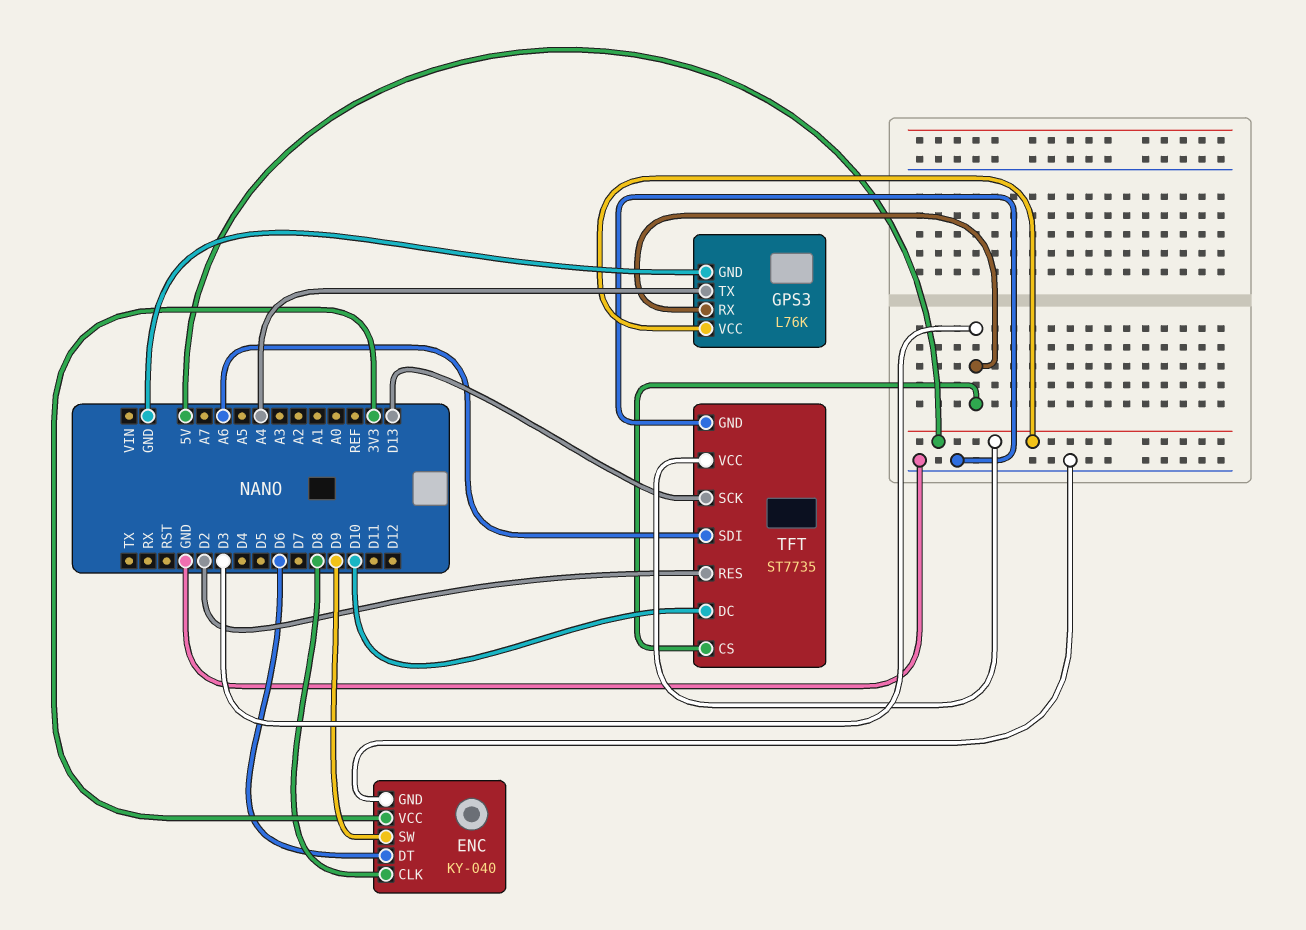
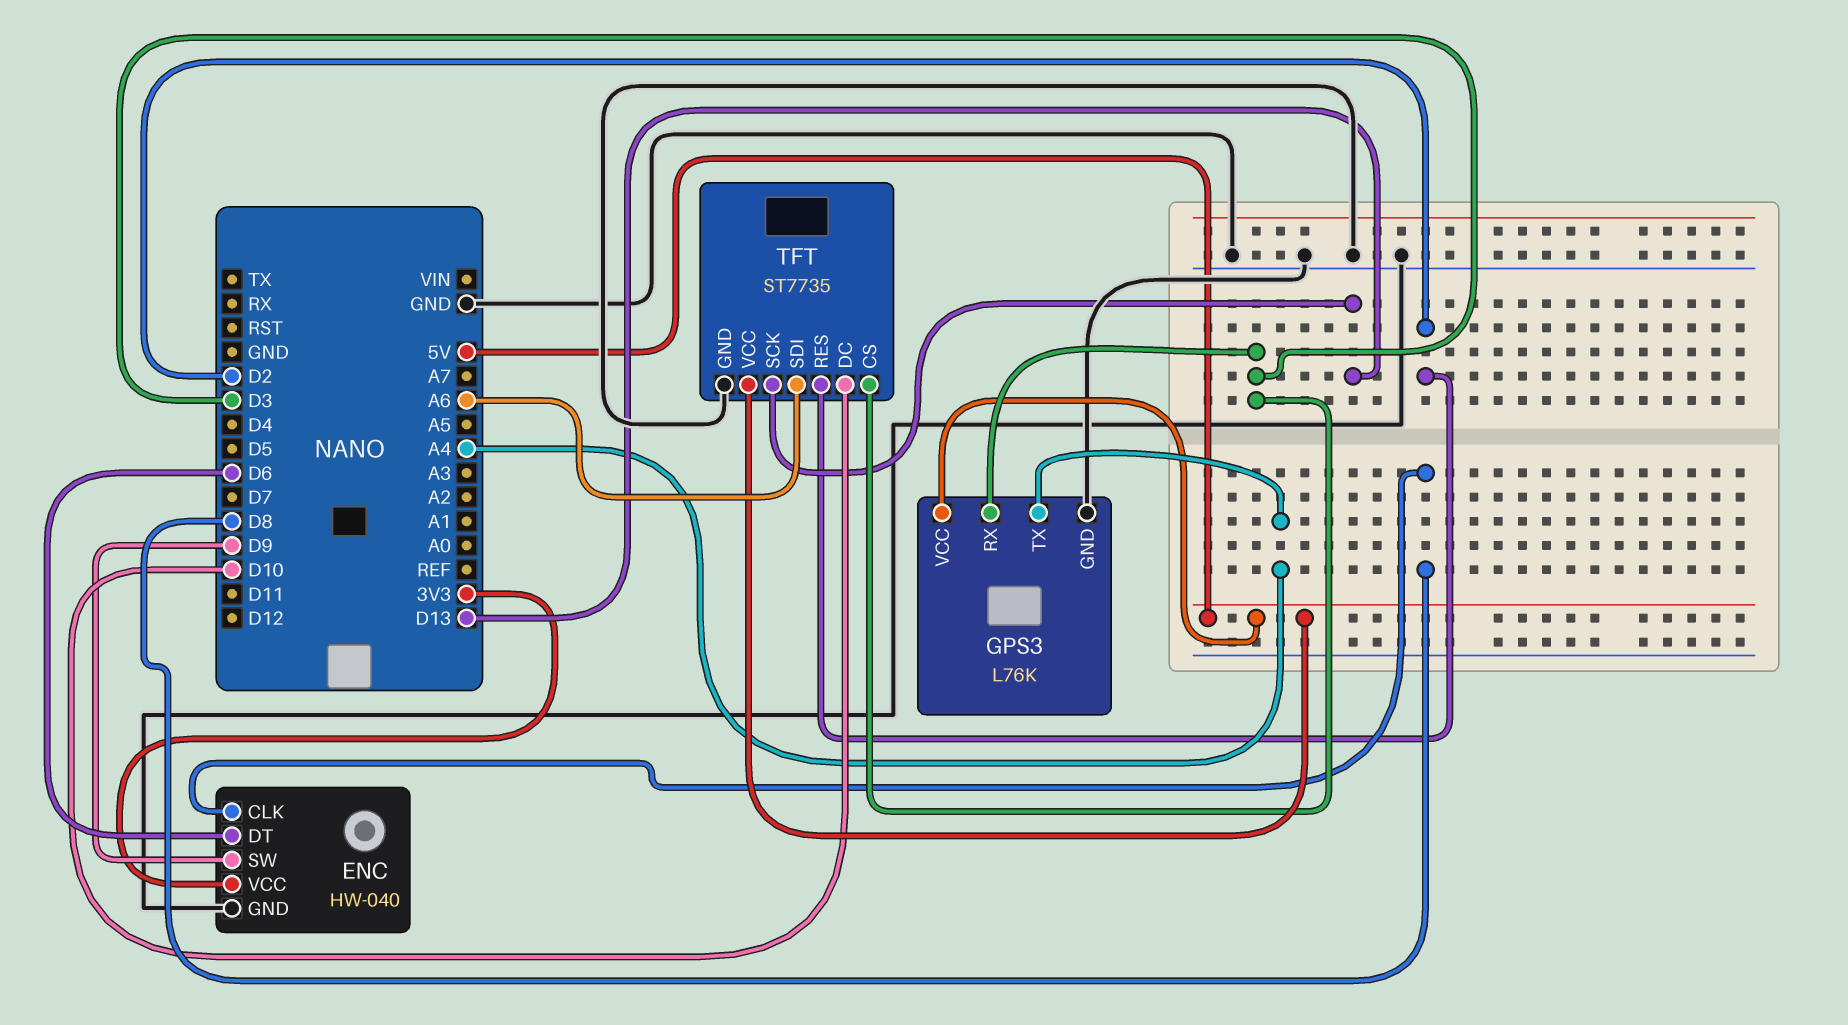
ENC: KY-040 -> HW-040

